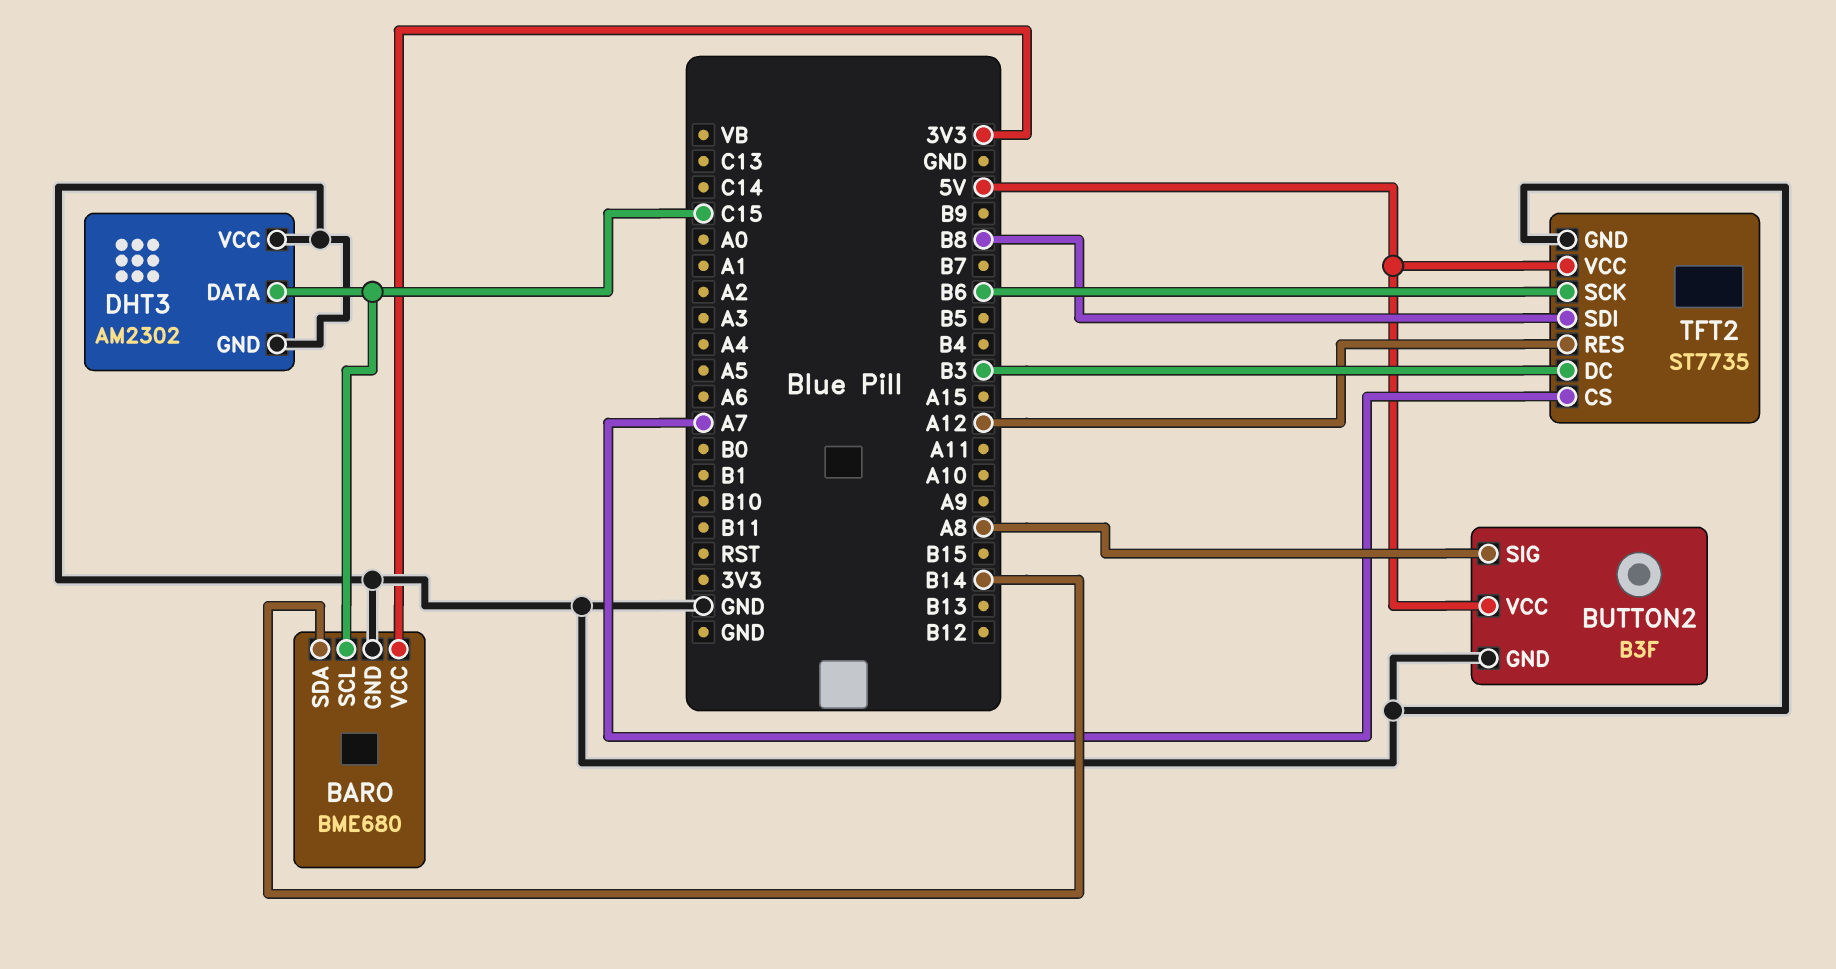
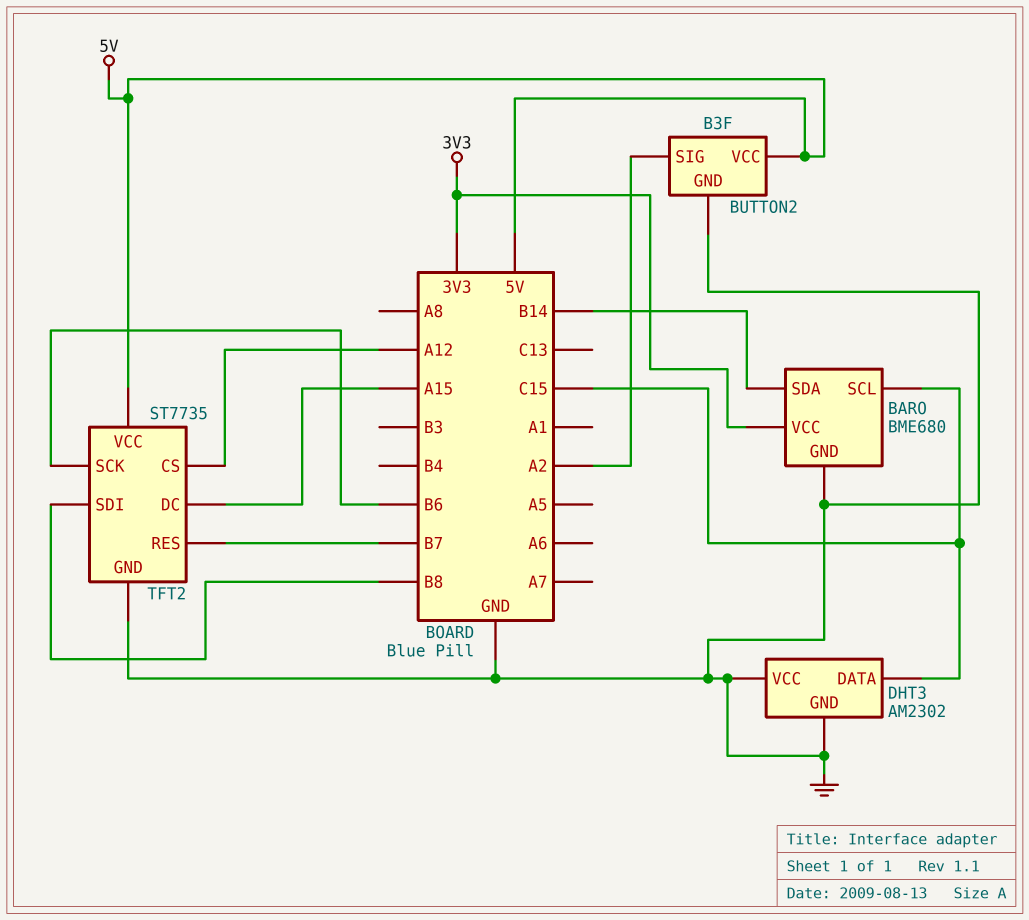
BUTTON2 pin SIG: A8 -> A2
TFT2 pin CS: A7 -> A12
TFT2 pin DC: B3 -> A15
TFT2 pin RES: A12 -> B7

